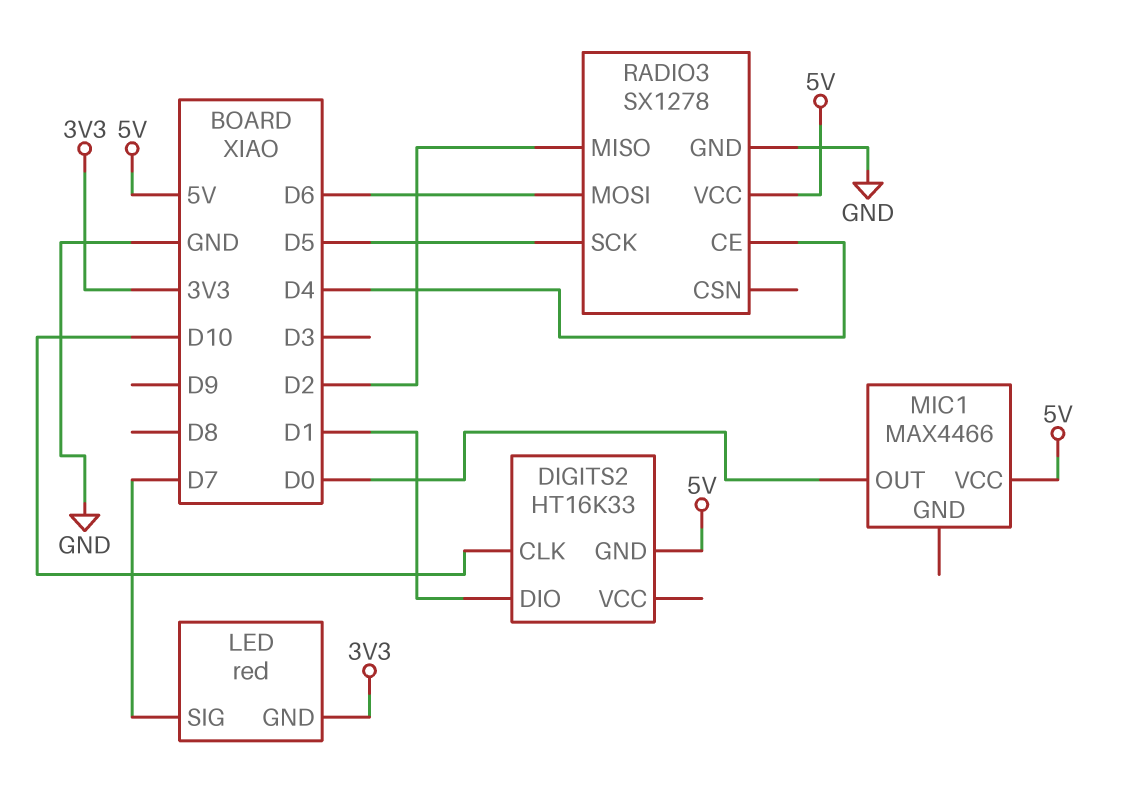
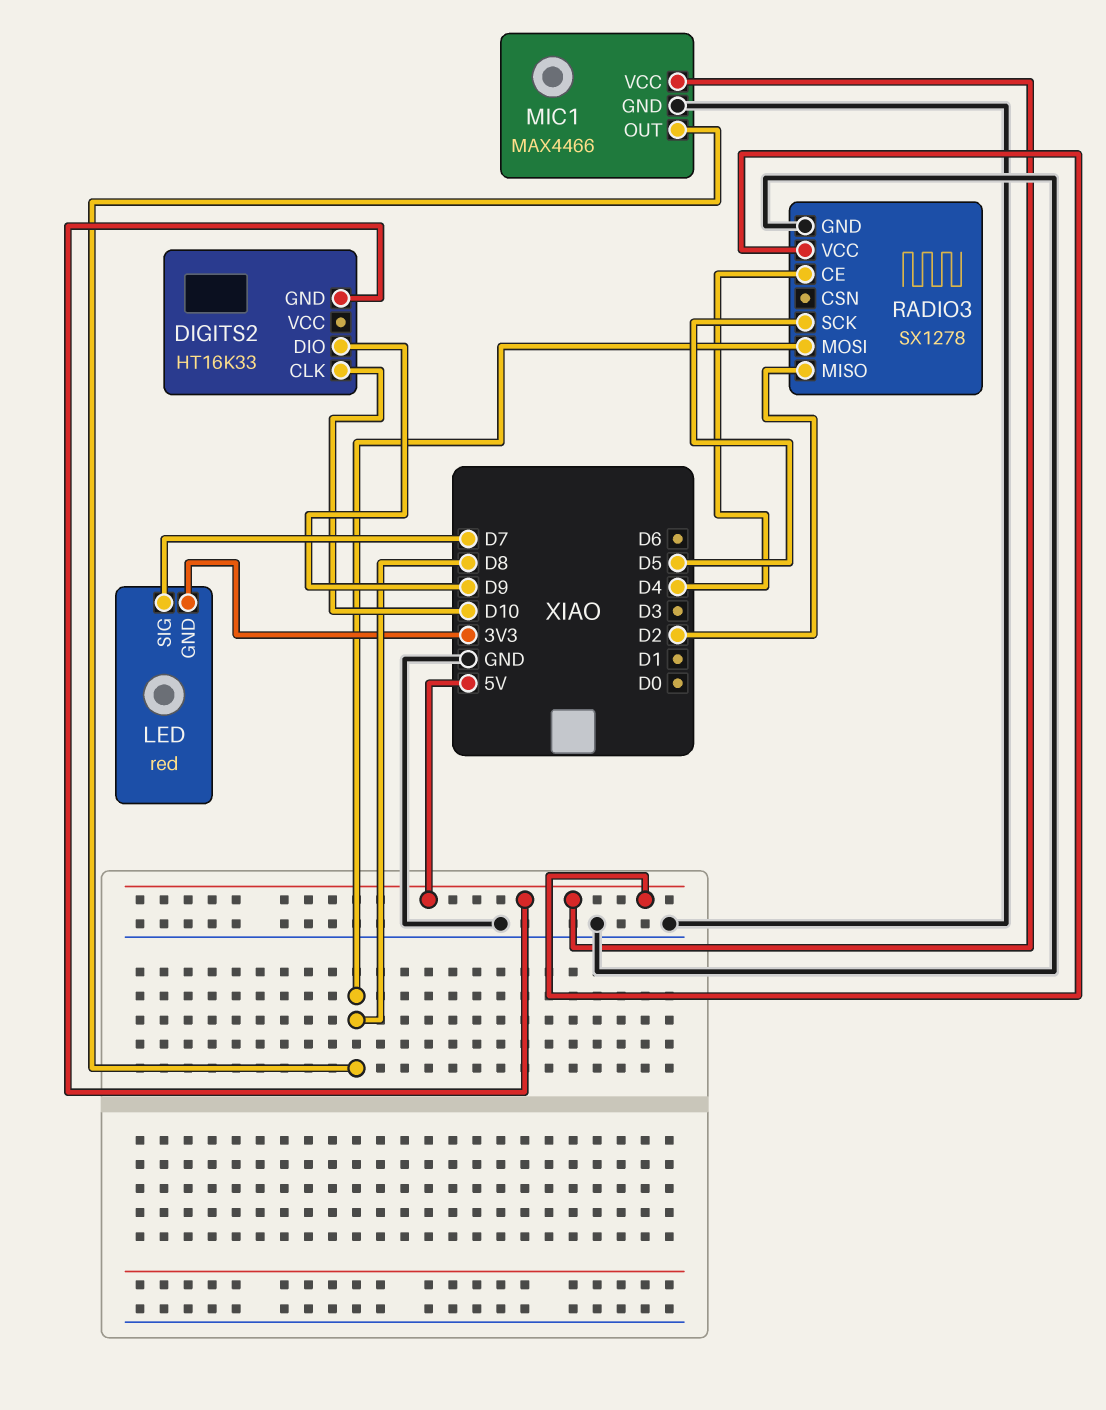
DIGITS2 pin DIO: D1 -> D9
MIC1 pin GND: none -> GND
MIC1 pin OUT: D0 -> D8
RADIO3 pin MOSI: D6 -> D8

